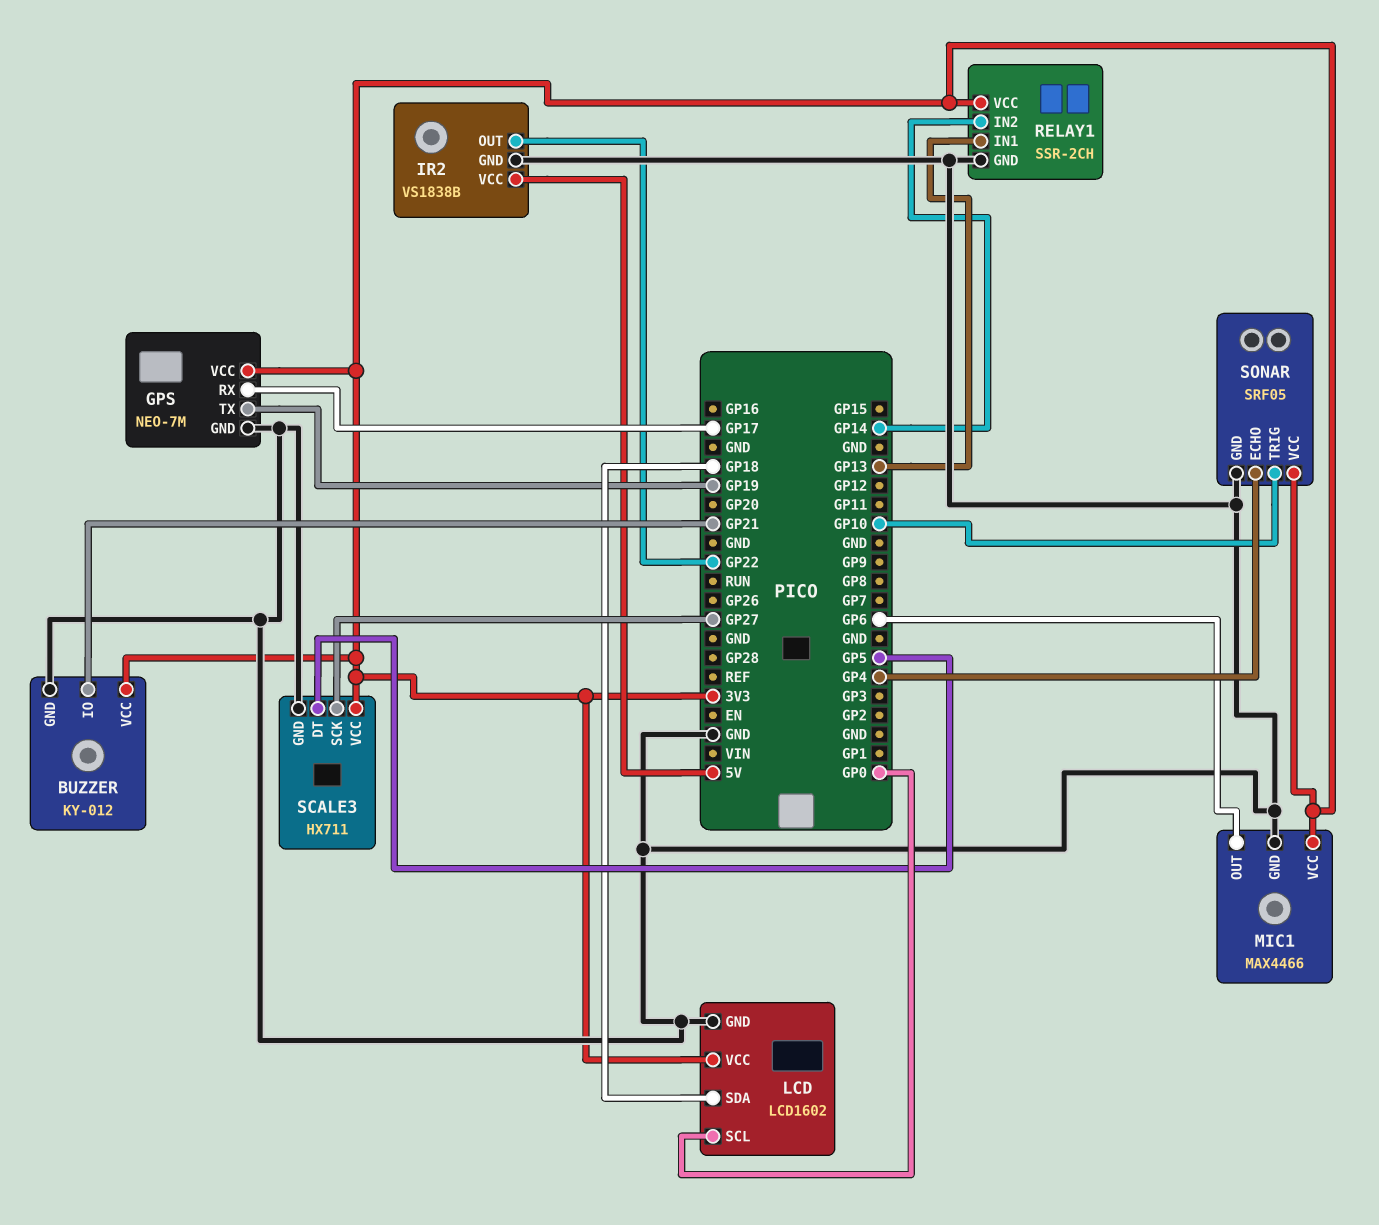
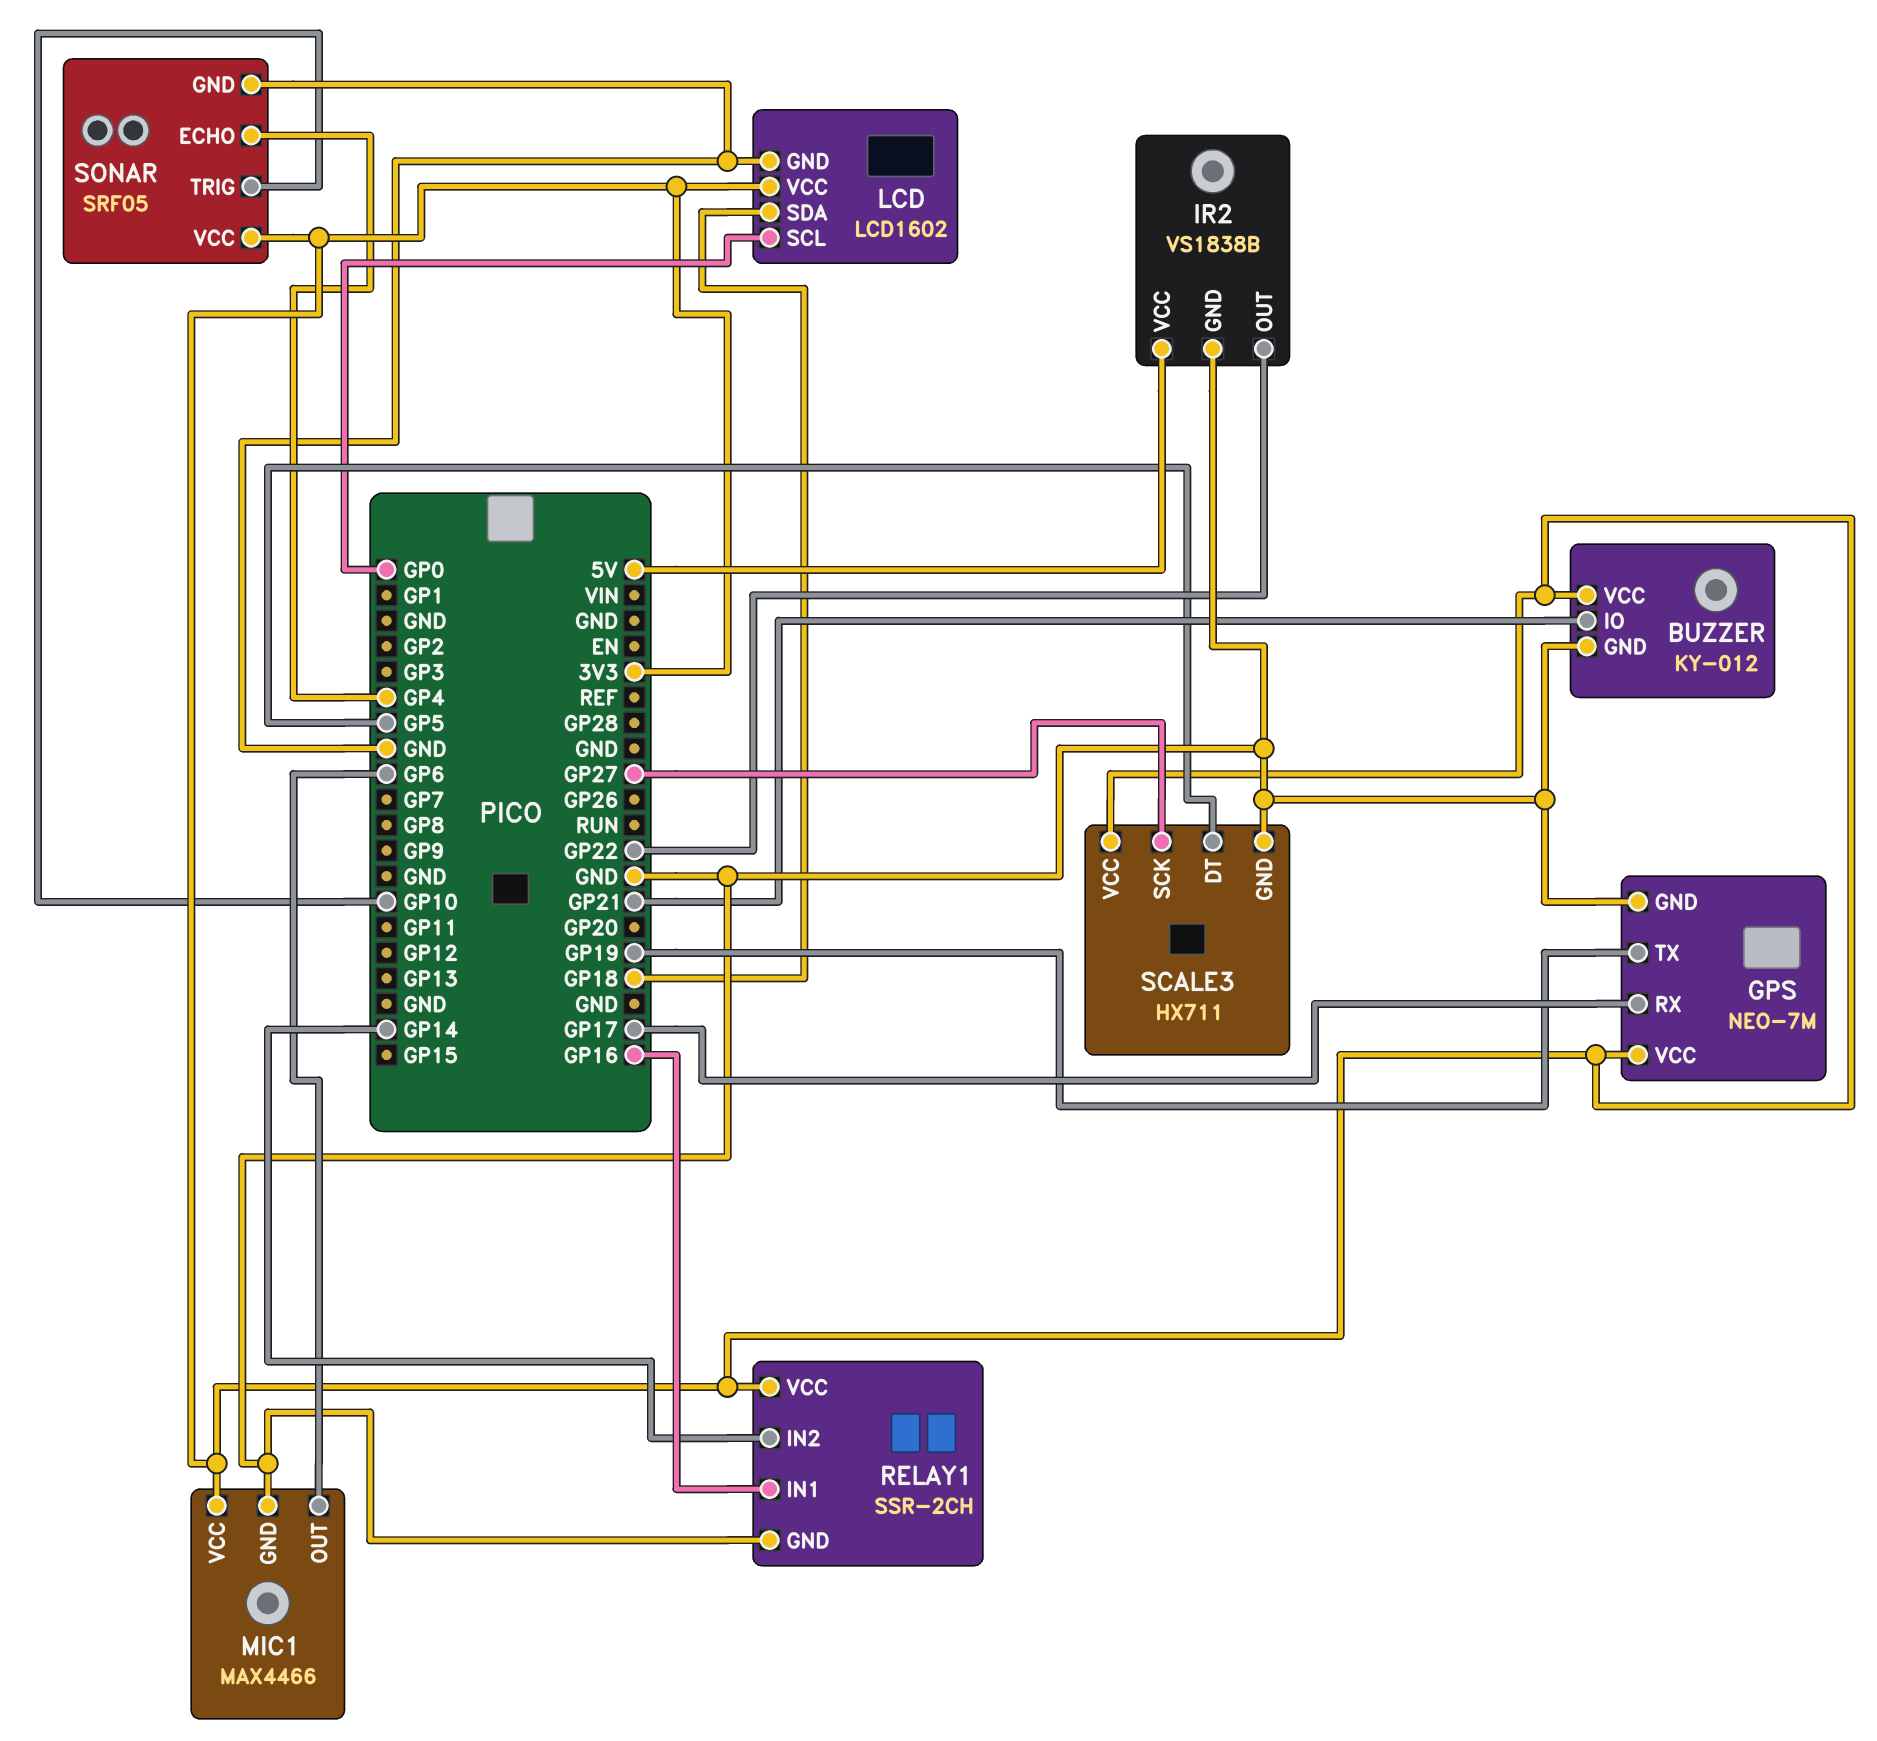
RELAY1 pin IN1: GP13 -> GP16

